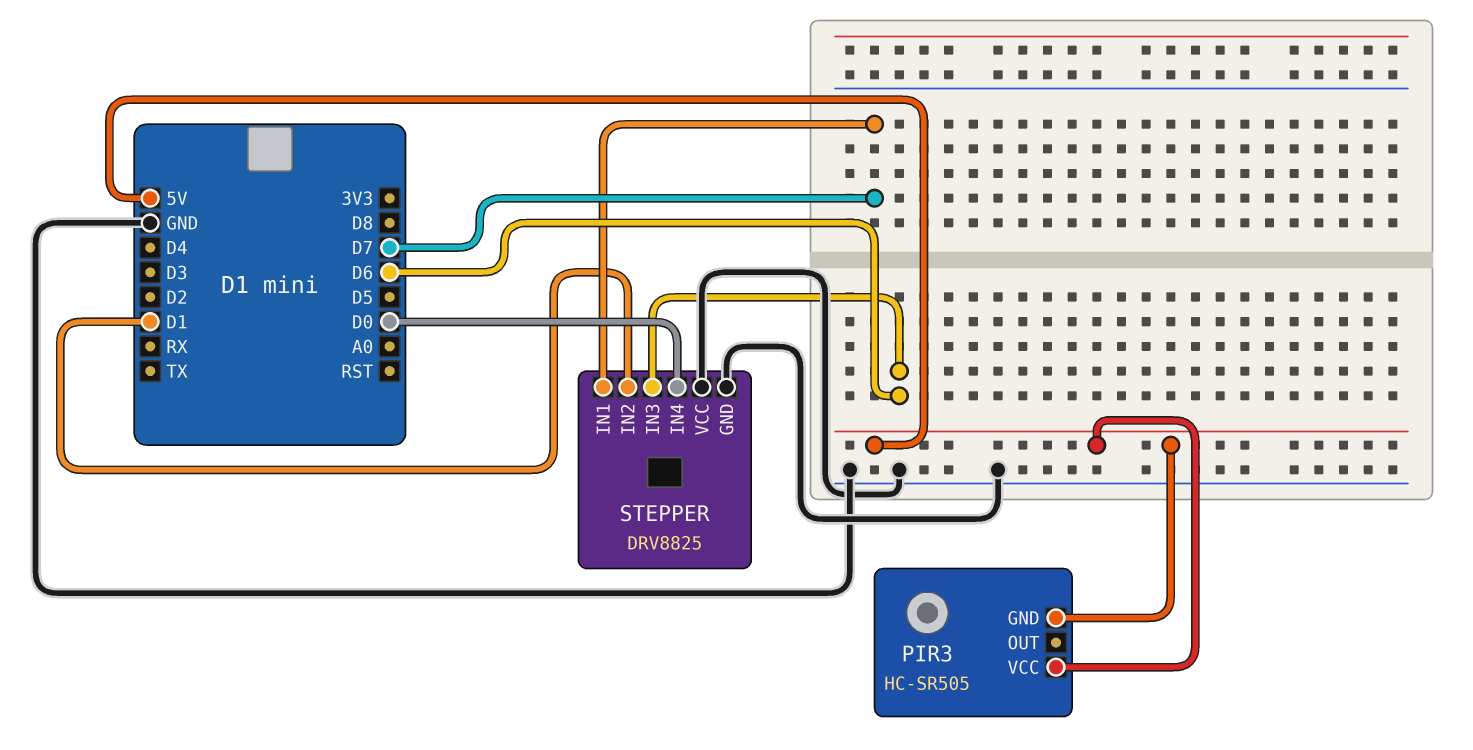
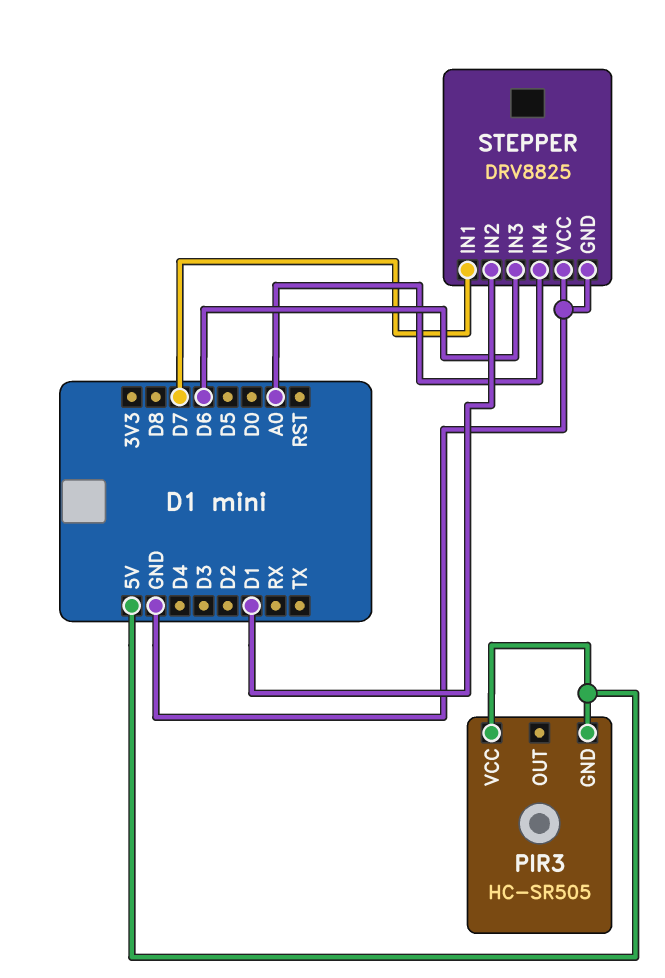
STEPPER pin IN4: D0 -> A0

